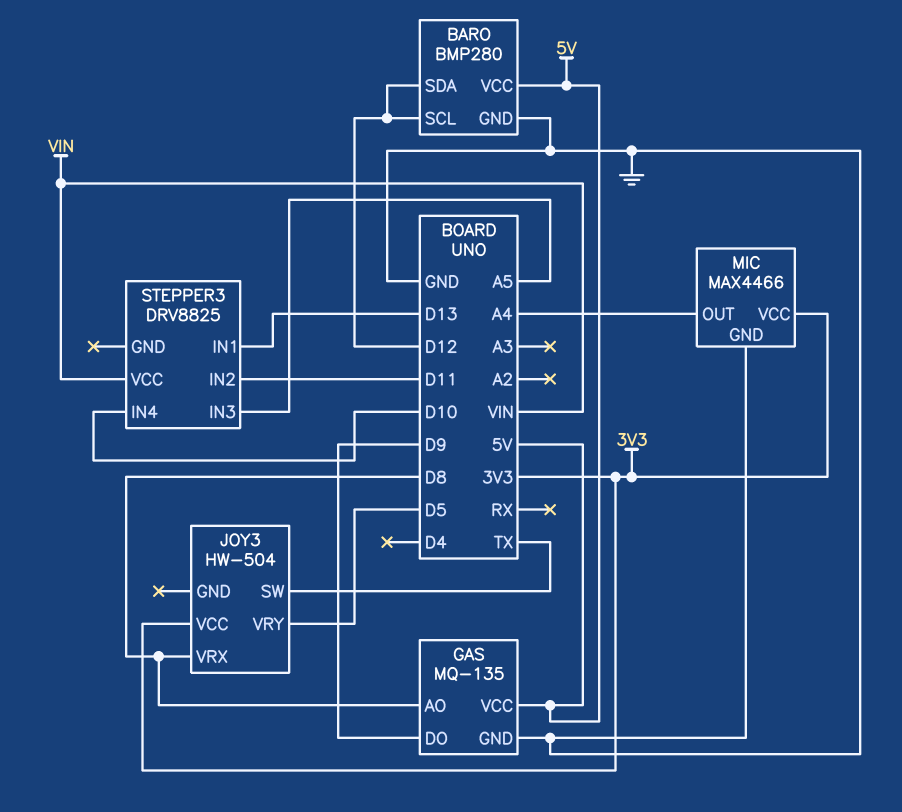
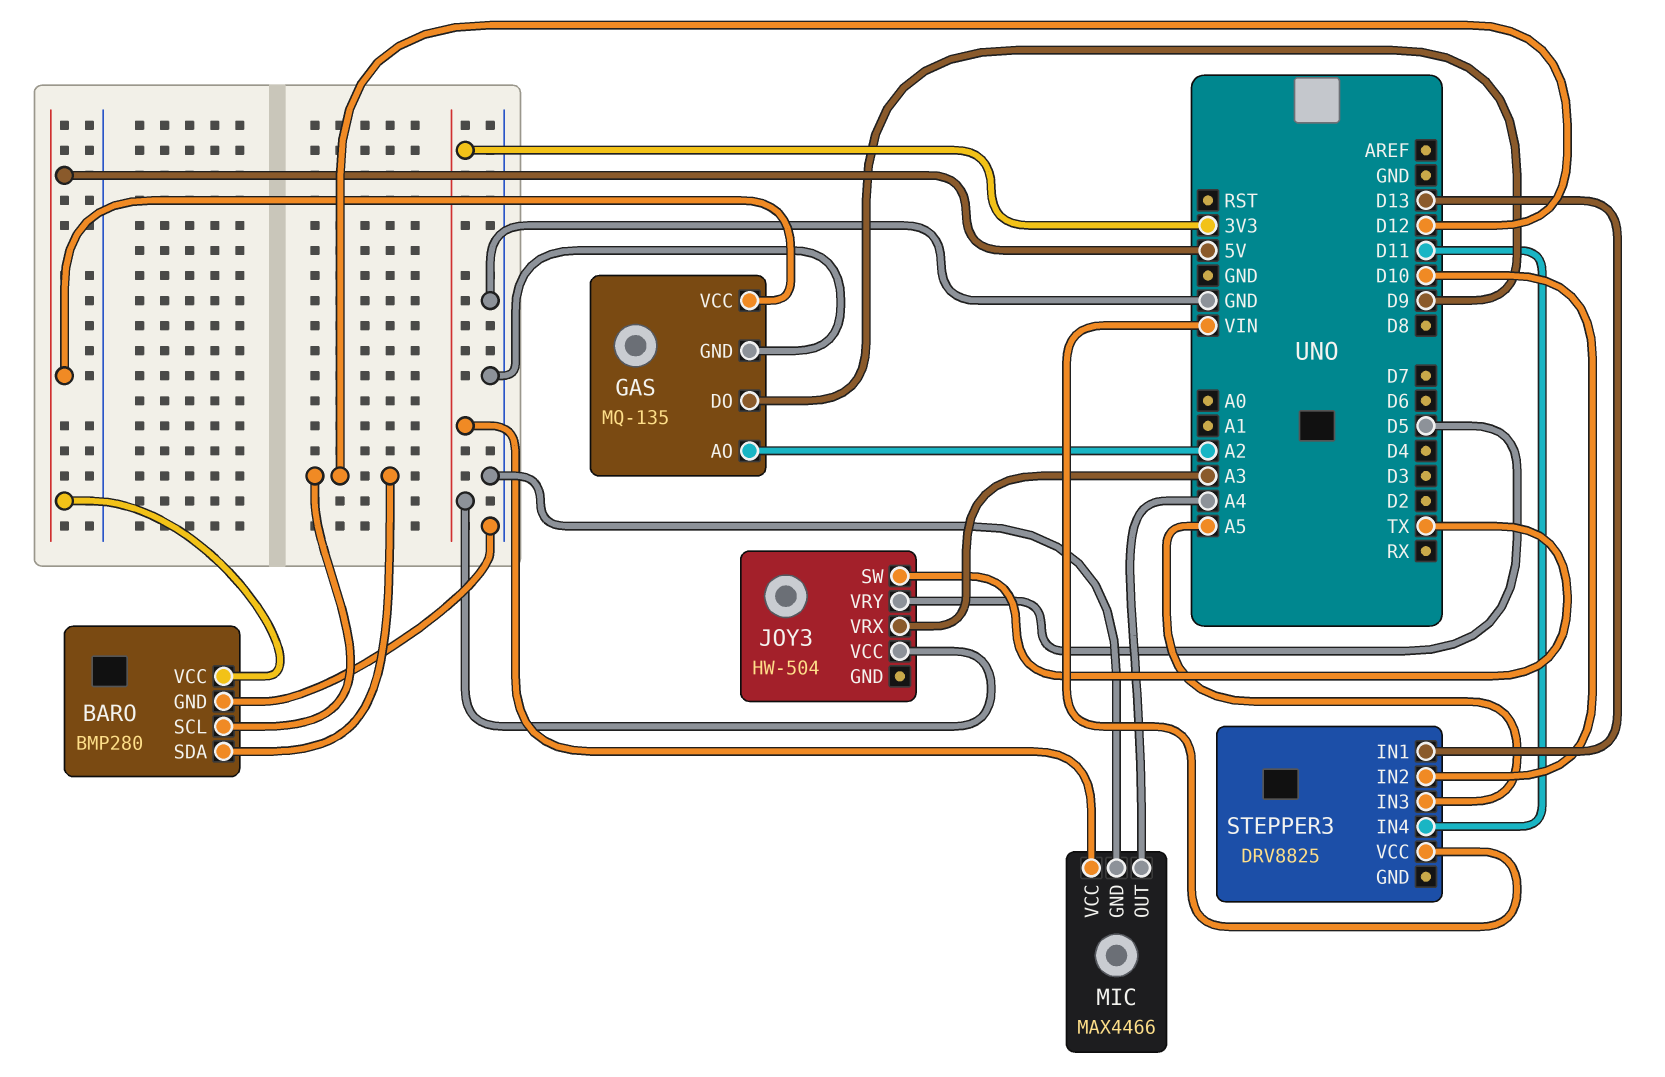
GAS pin AO: D8 -> A2
JOY3 pin VRX: D8 -> A3
STEPPER3 pin IN2: D11 -> D10
STEPPER3 pin IN4: D10 -> D11

